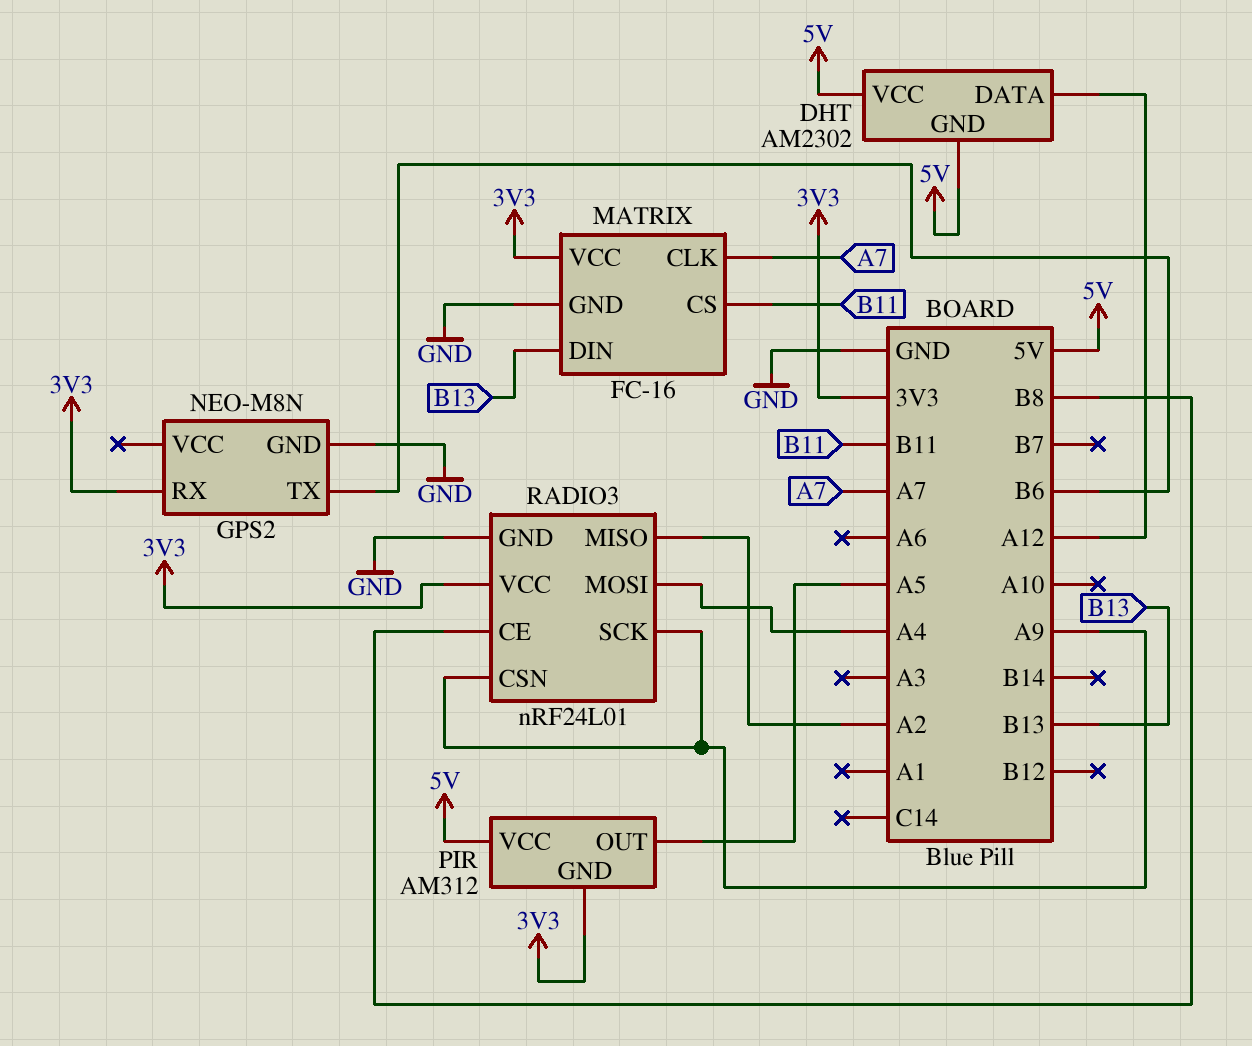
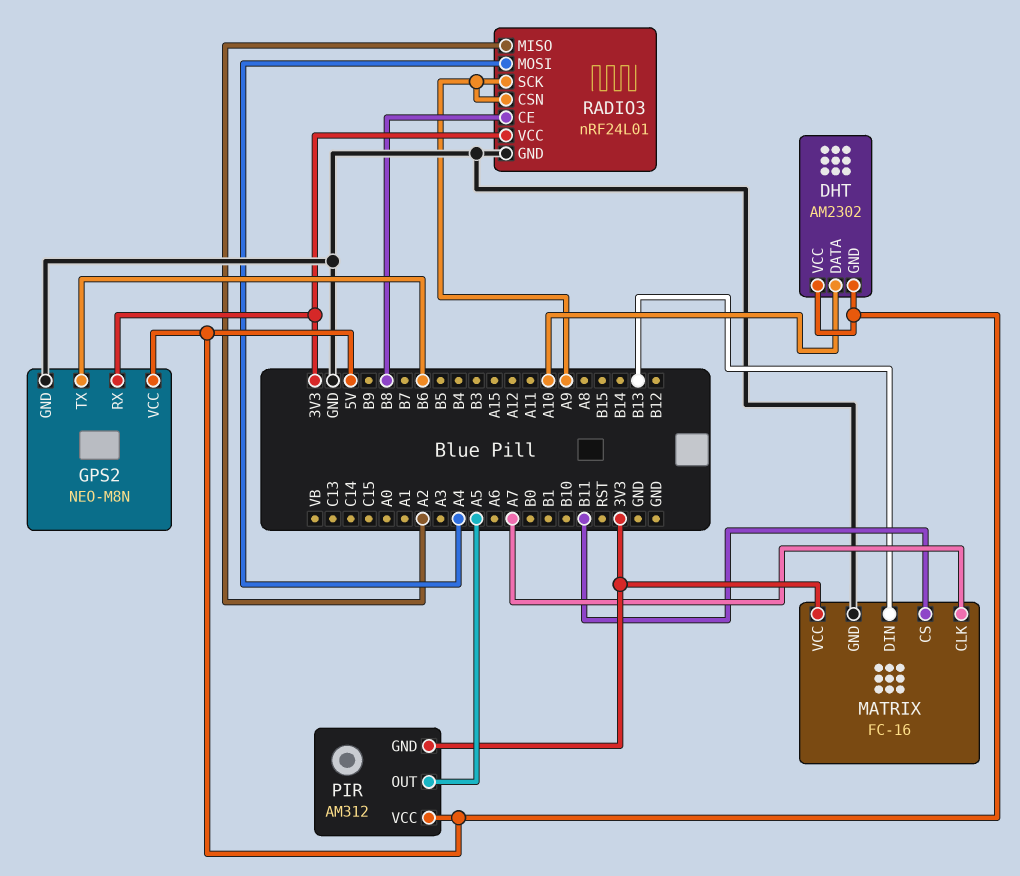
DHT pin DATA: A12 -> A10
GPS2 pin VCC: none -> 5V

